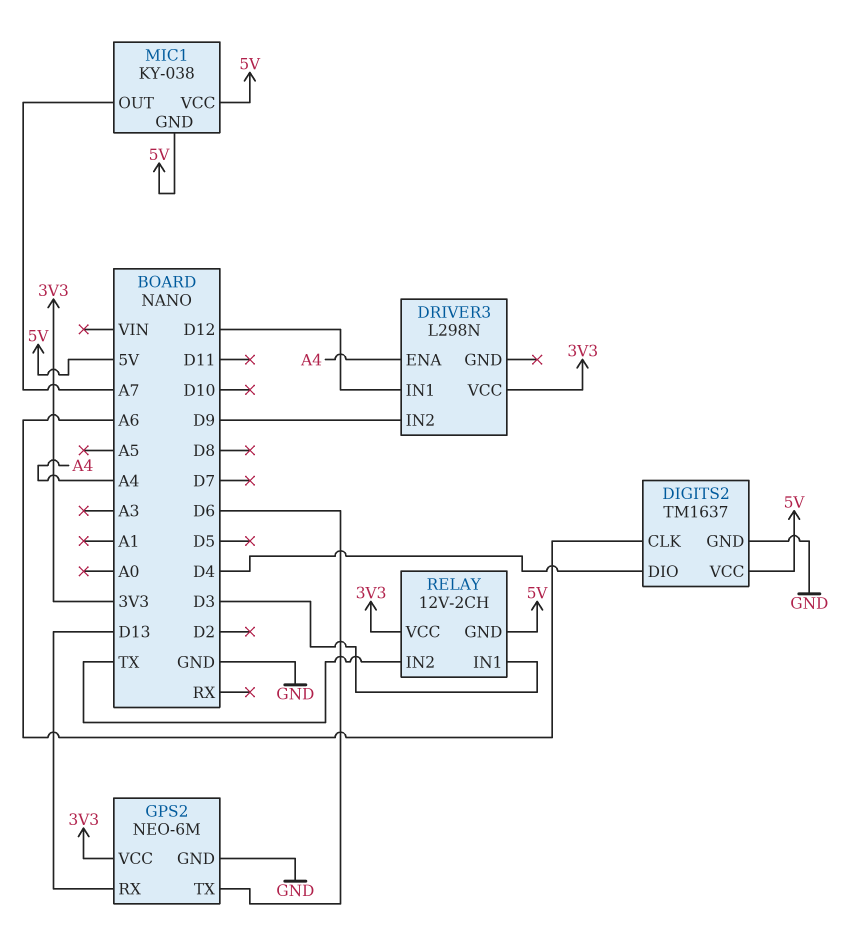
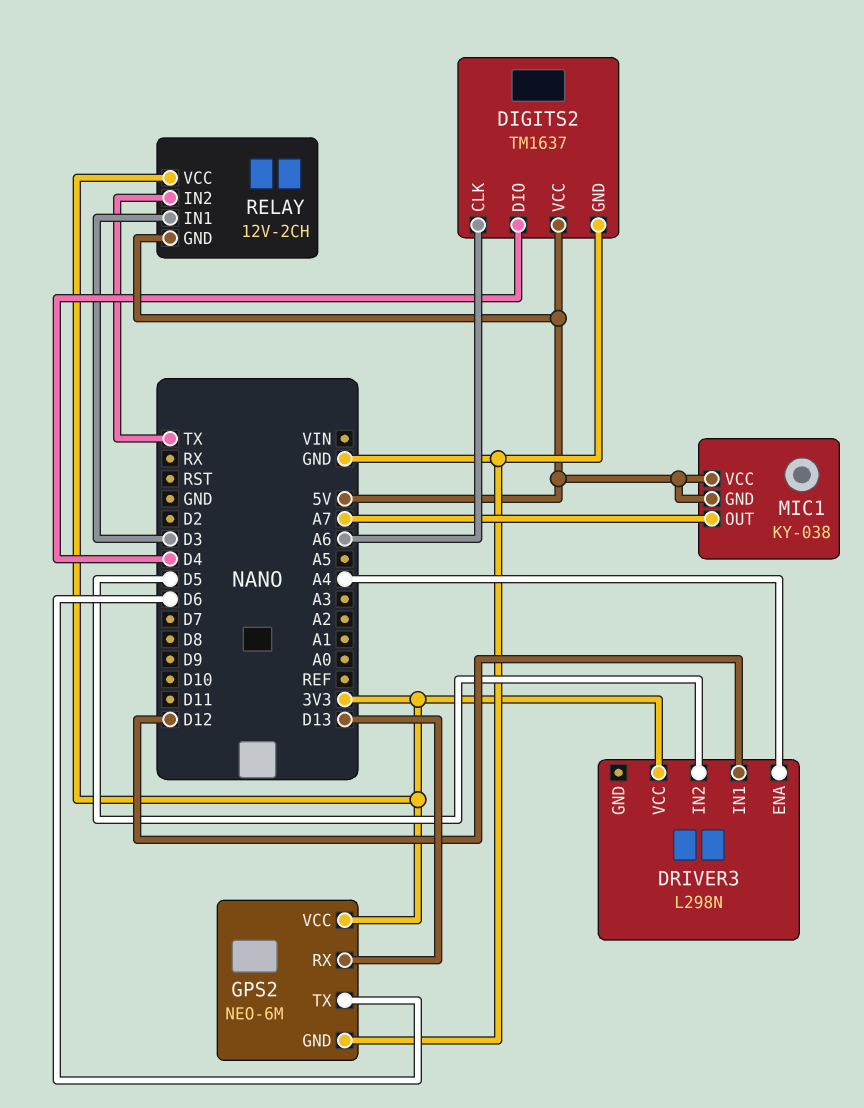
DRIVER3 pin IN2: D9 -> D5

